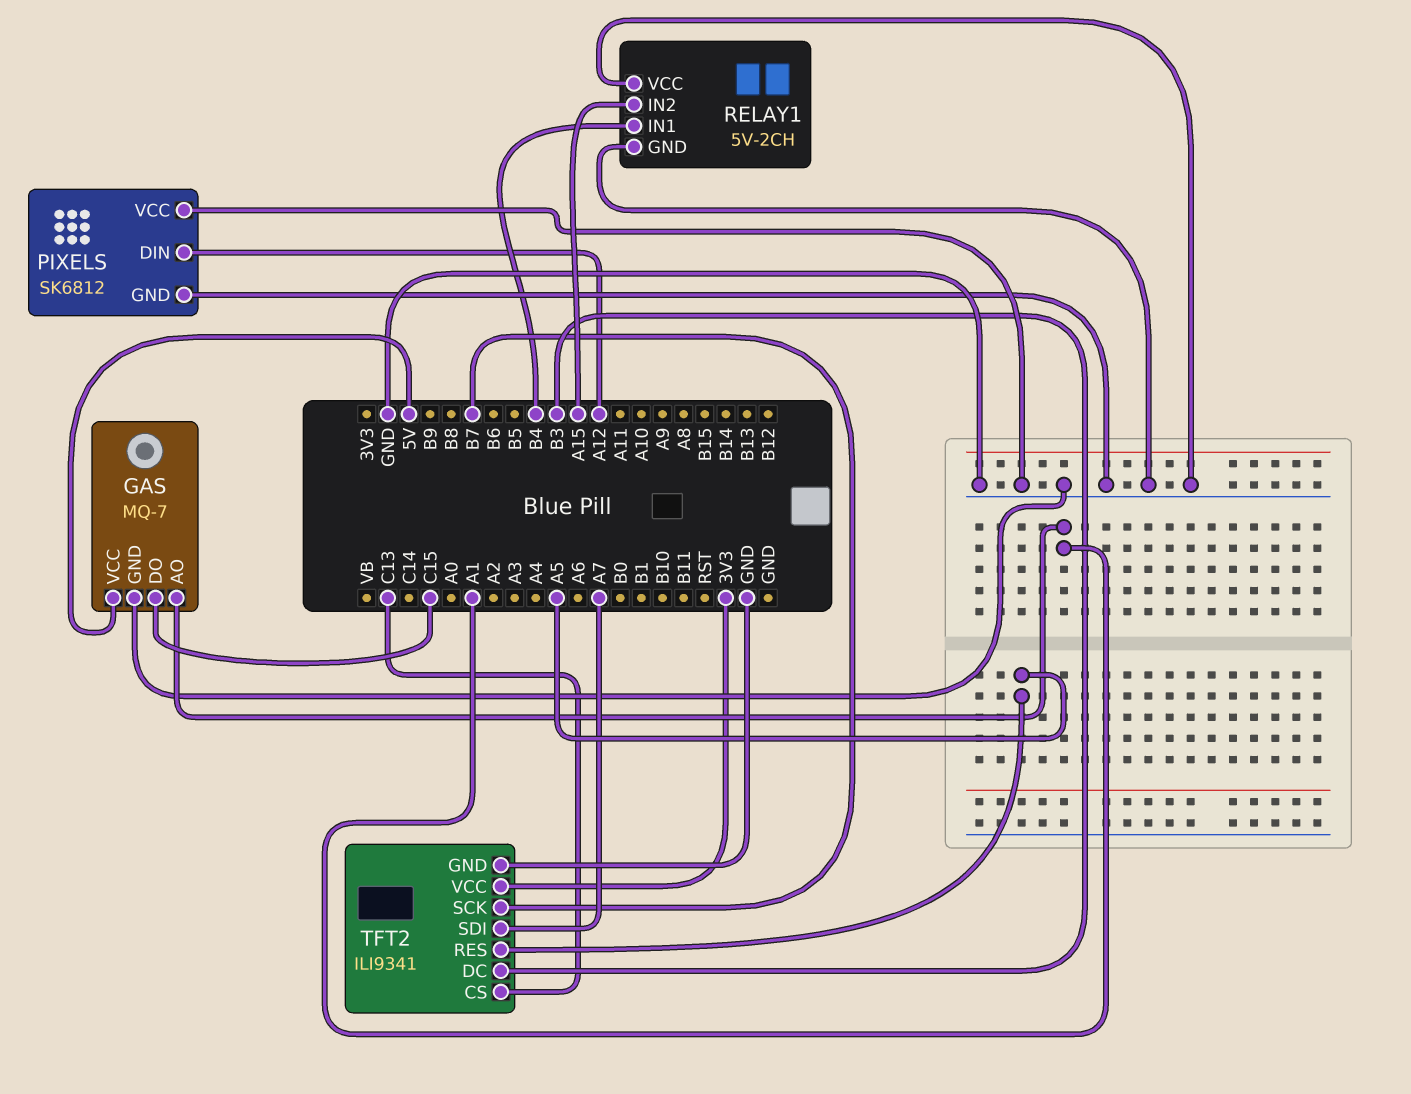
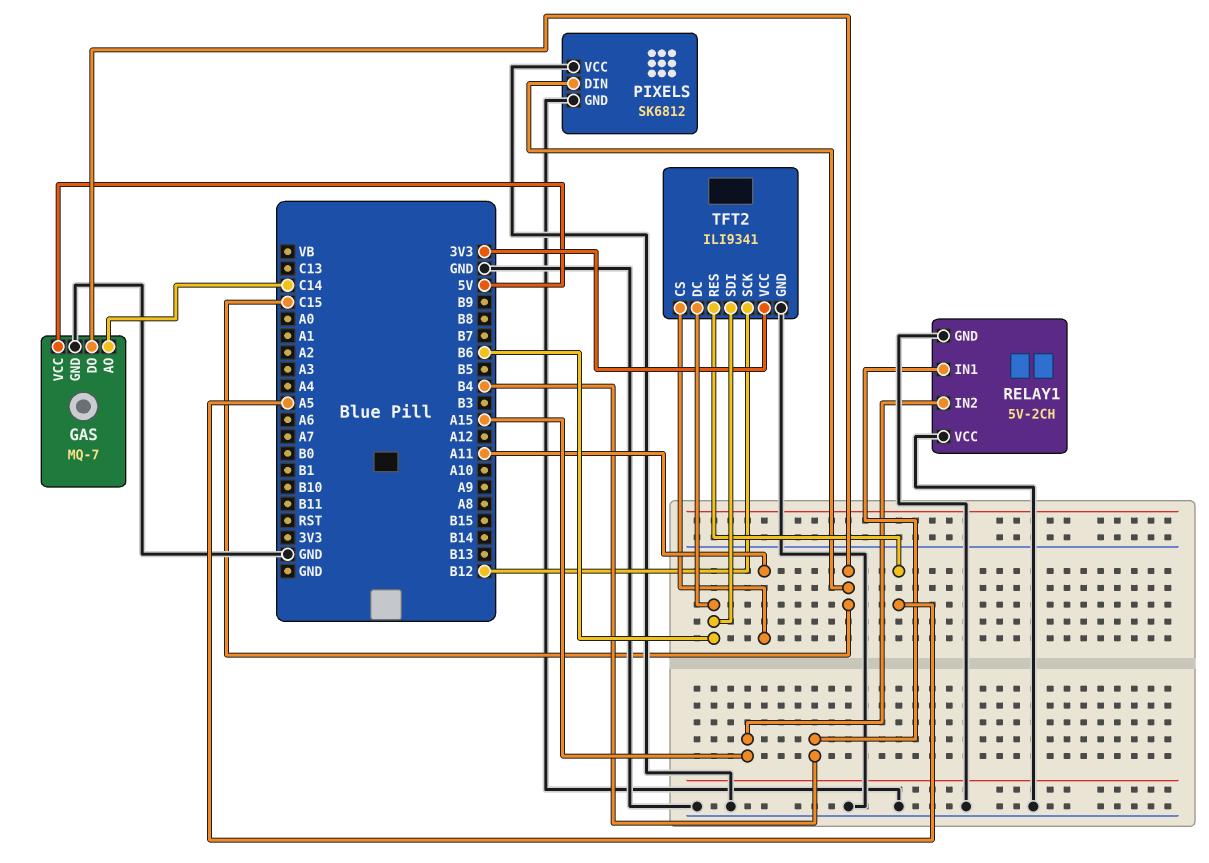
GAS pin AO: A1 -> C14
PIXELS pin DIN: A12 -> C15
TFT2 pin CS: C13 -> A11
TFT2 pin DC: B3 -> B6
TFT2 pin SCK: B7 -> B12
TFT2 pin SDI: A7 -> B6

